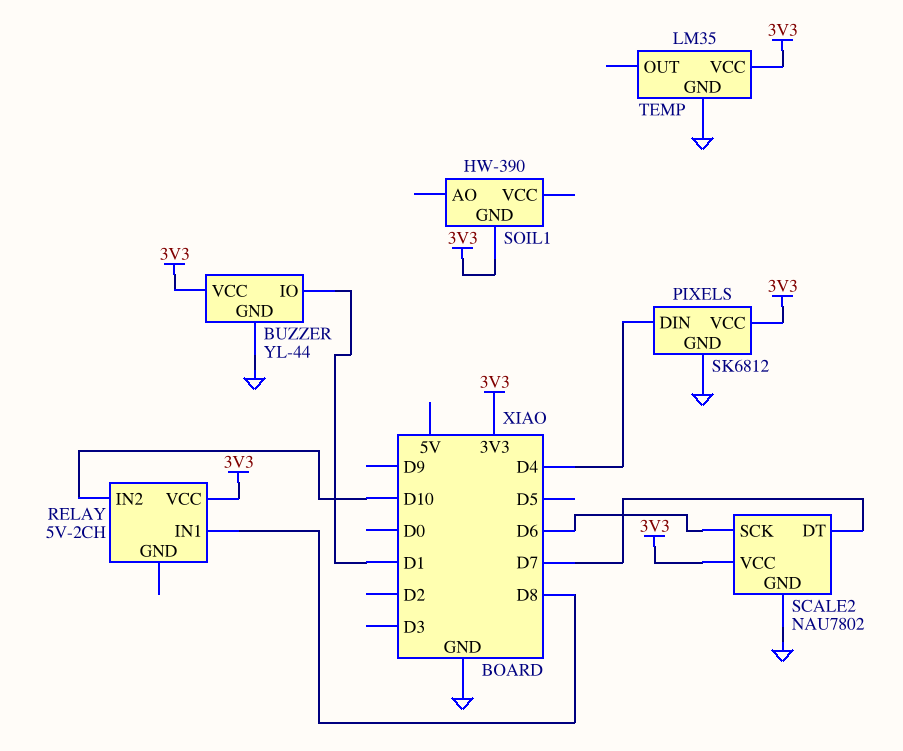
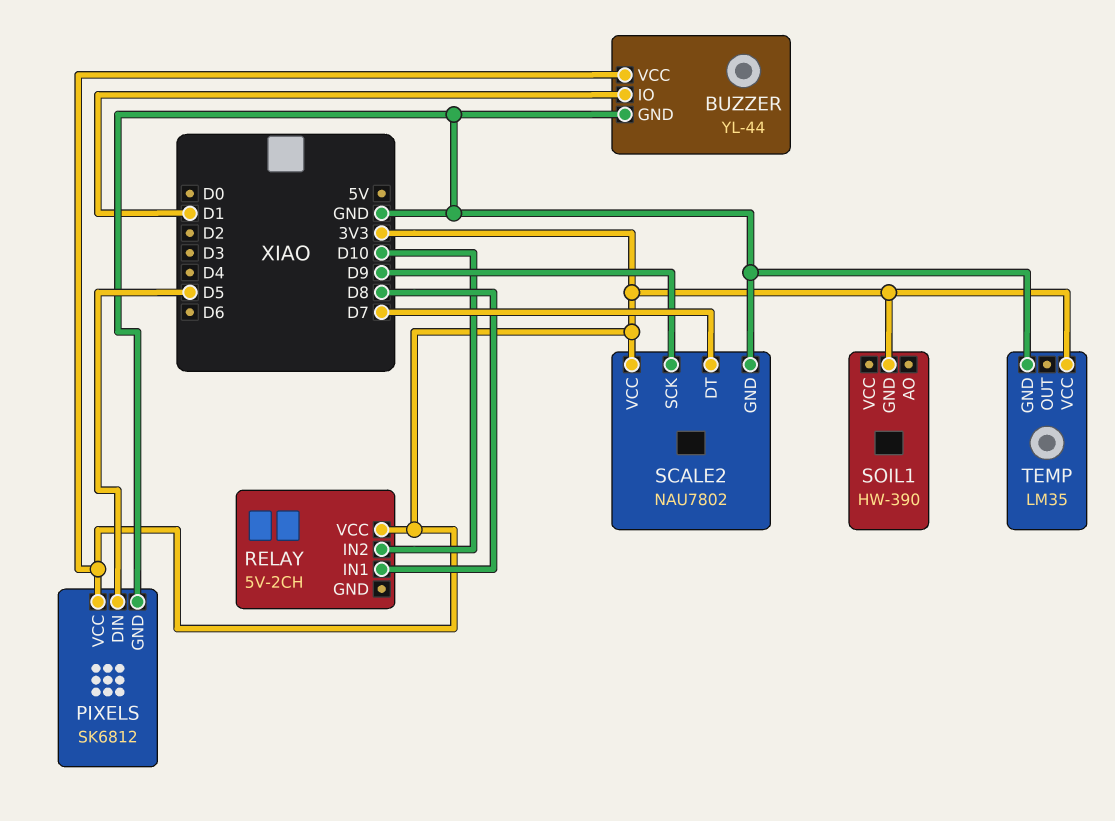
PIXELS pin DIN: D4 -> D5
SCALE2 pin SCK: D6 -> D9

